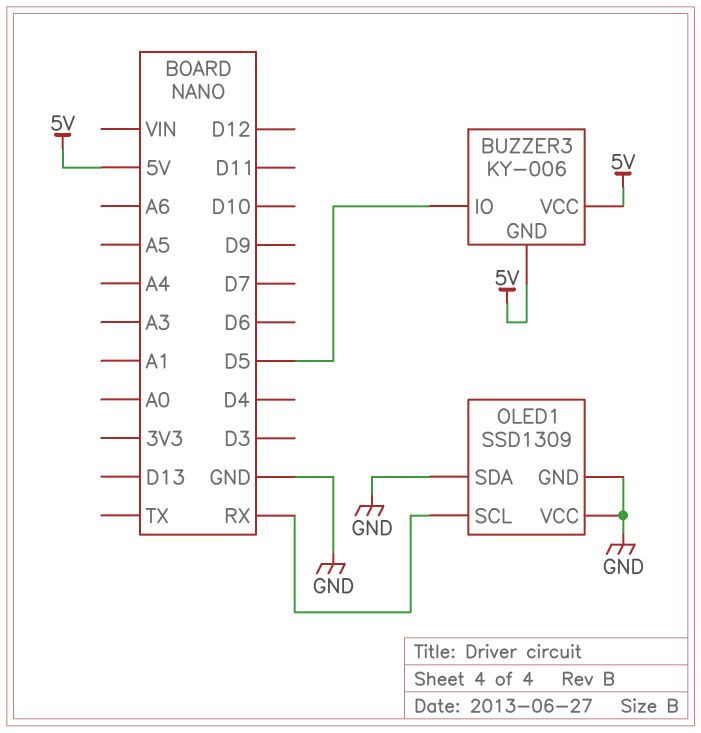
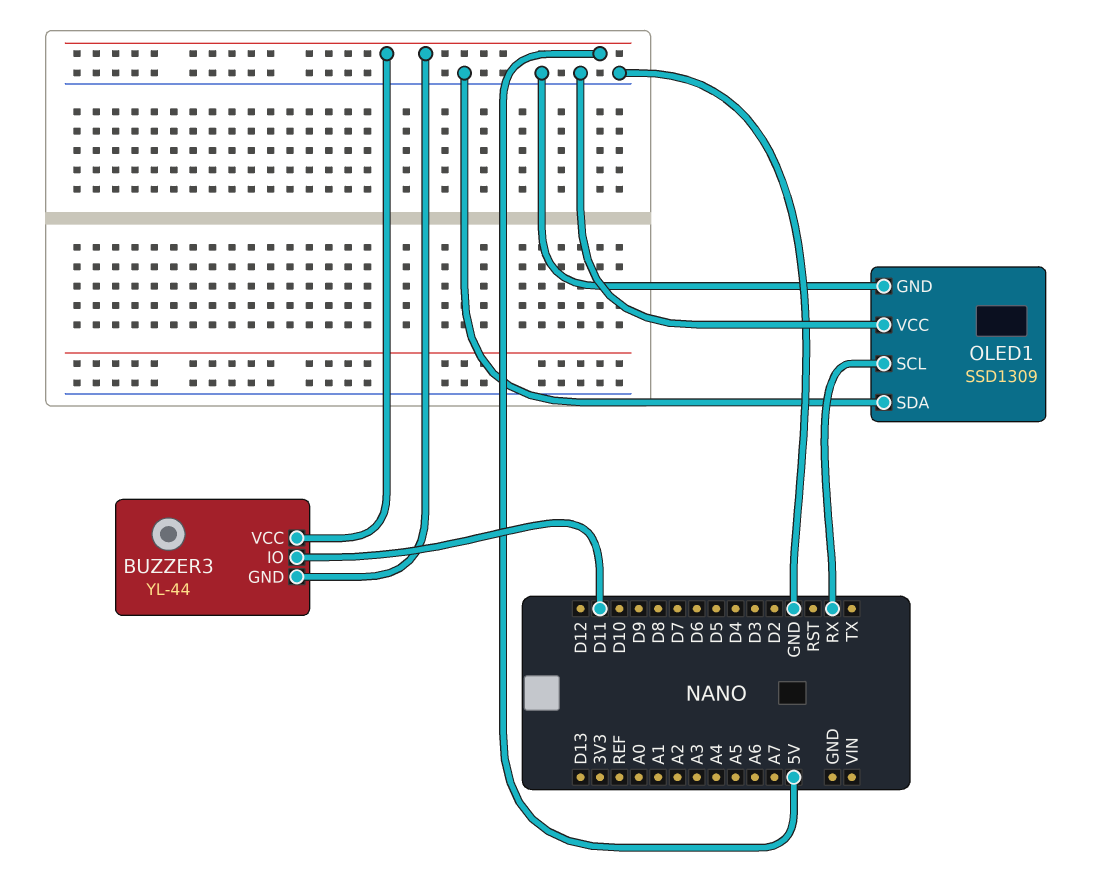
BUZZER3: KY-006 -> YL-44
BUZZER3 pin IO: D5 -> D11

